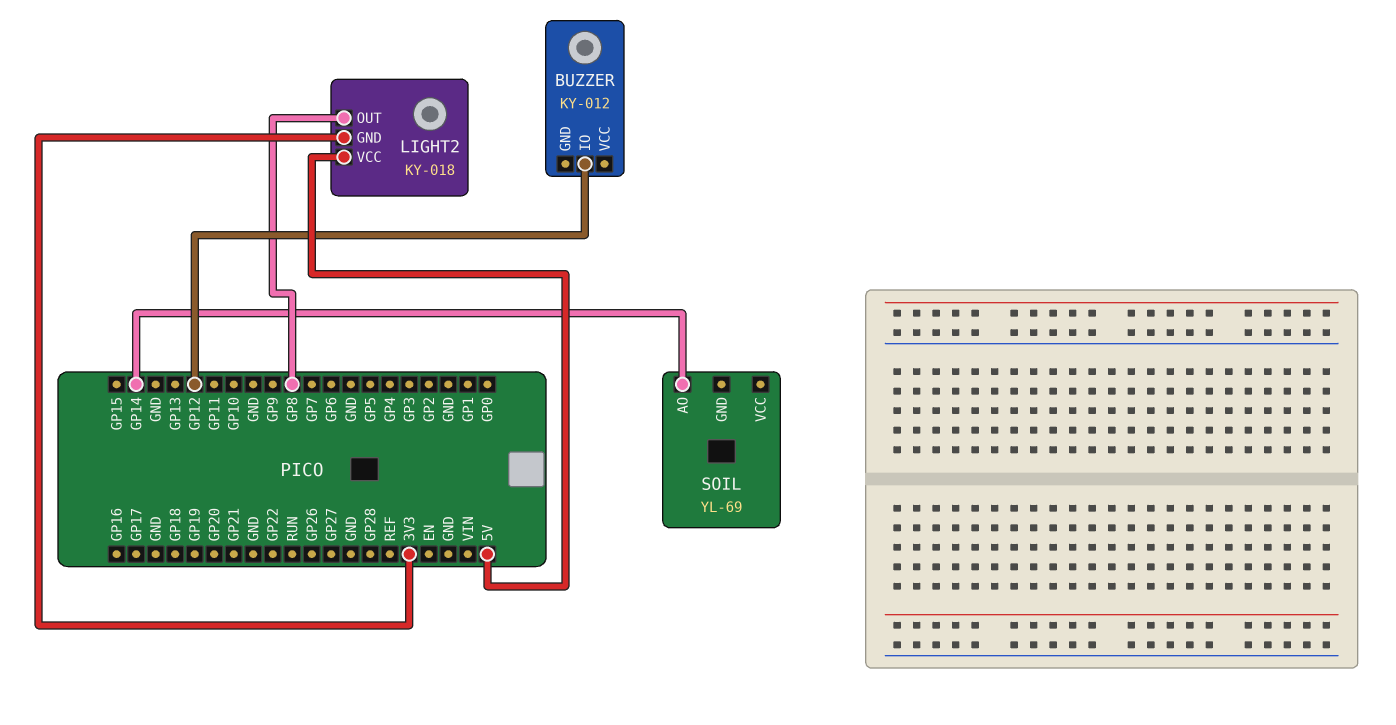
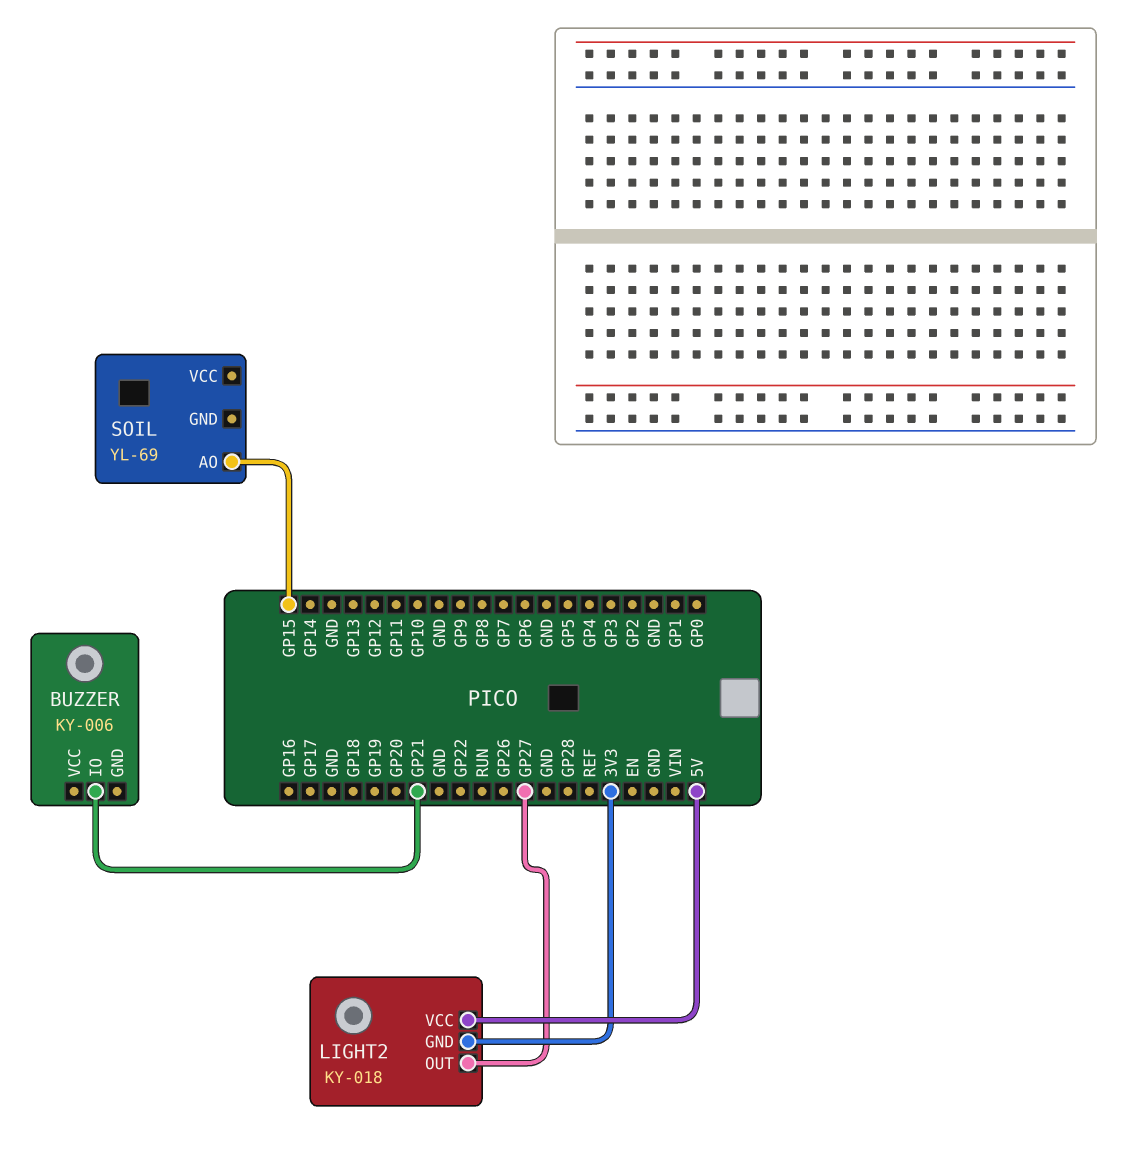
BUZZER: KY-012 -> KY-006
BUZZER pin IO: GP12 -> GP21
LIGHT2 pin OUT: GP8 -> GP27
SOIL pin AO: GP14 -> GP15

